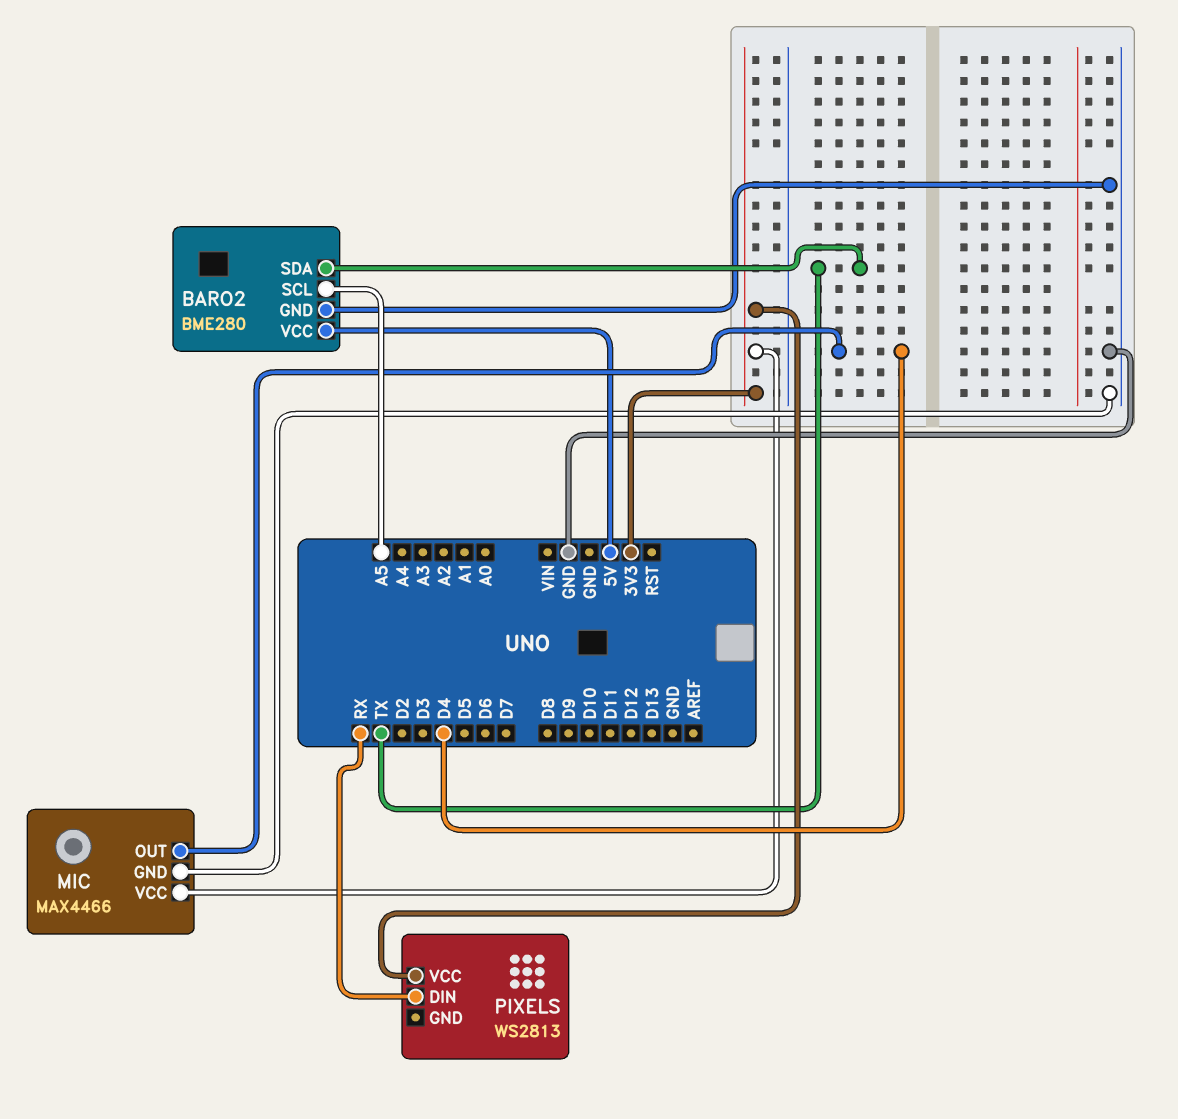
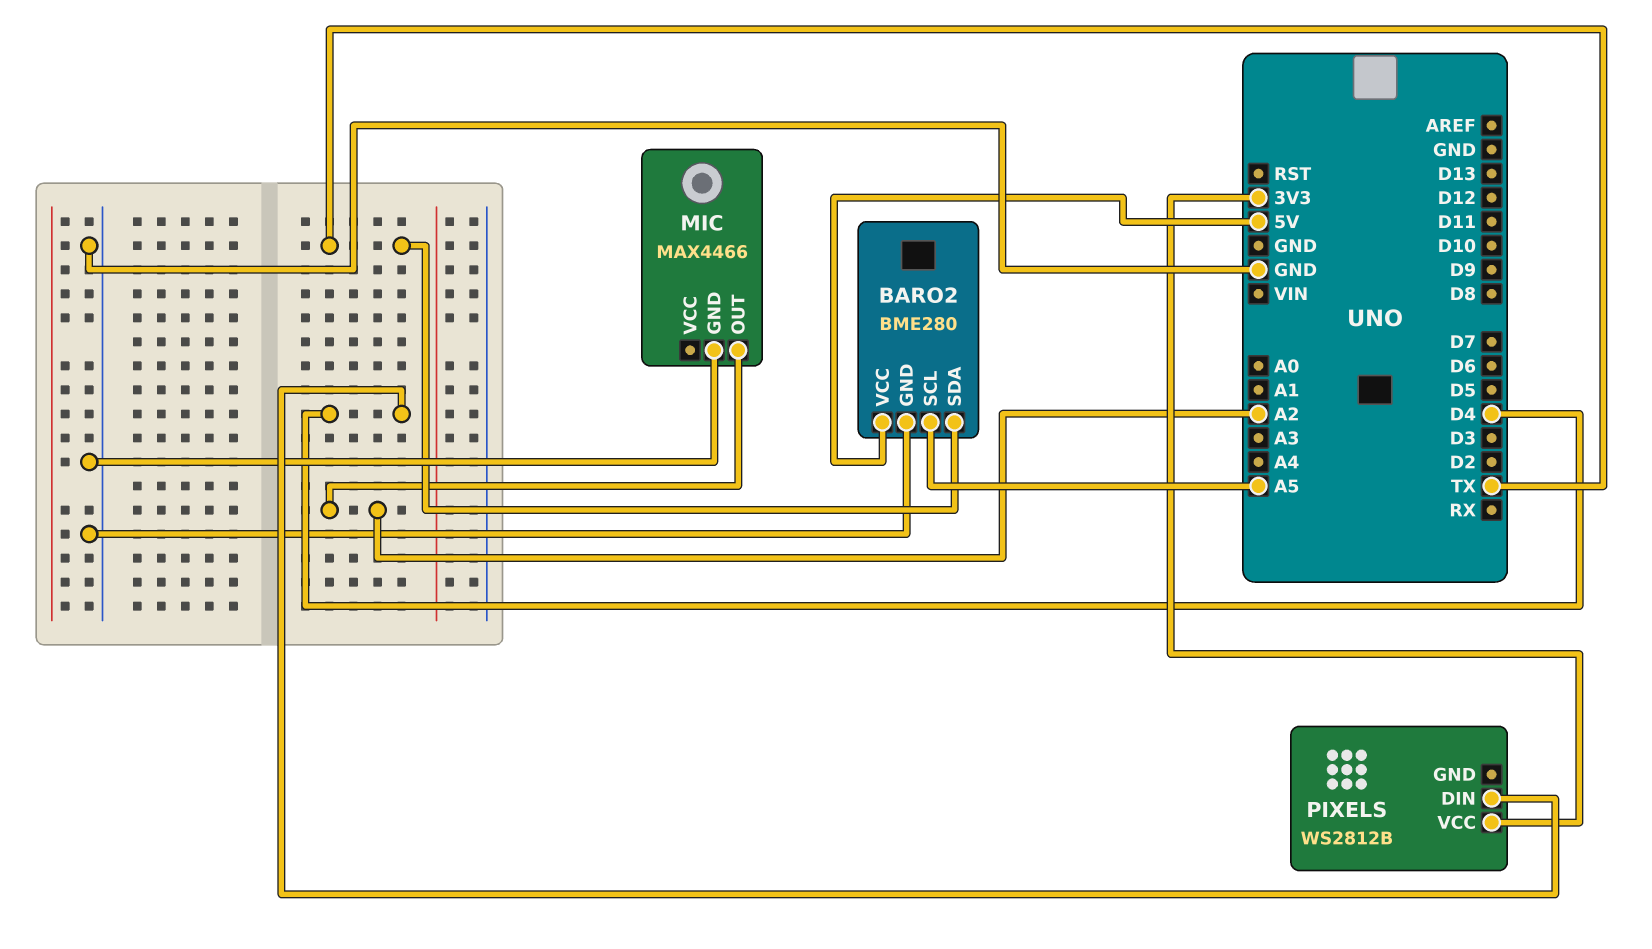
MIC pin OUT: D4 -> A2
MIC pin VCC: 3V3 -> none
PIXELS: WS2813 -> WS2812B
PIXELS pin DIN: RX -> D4

